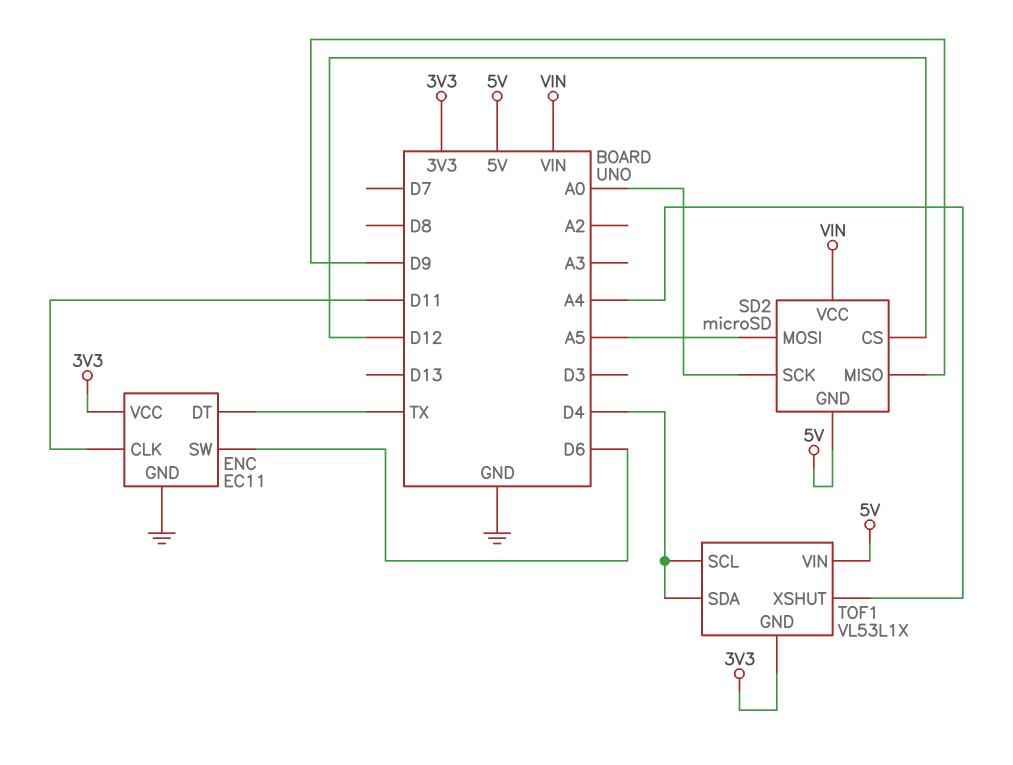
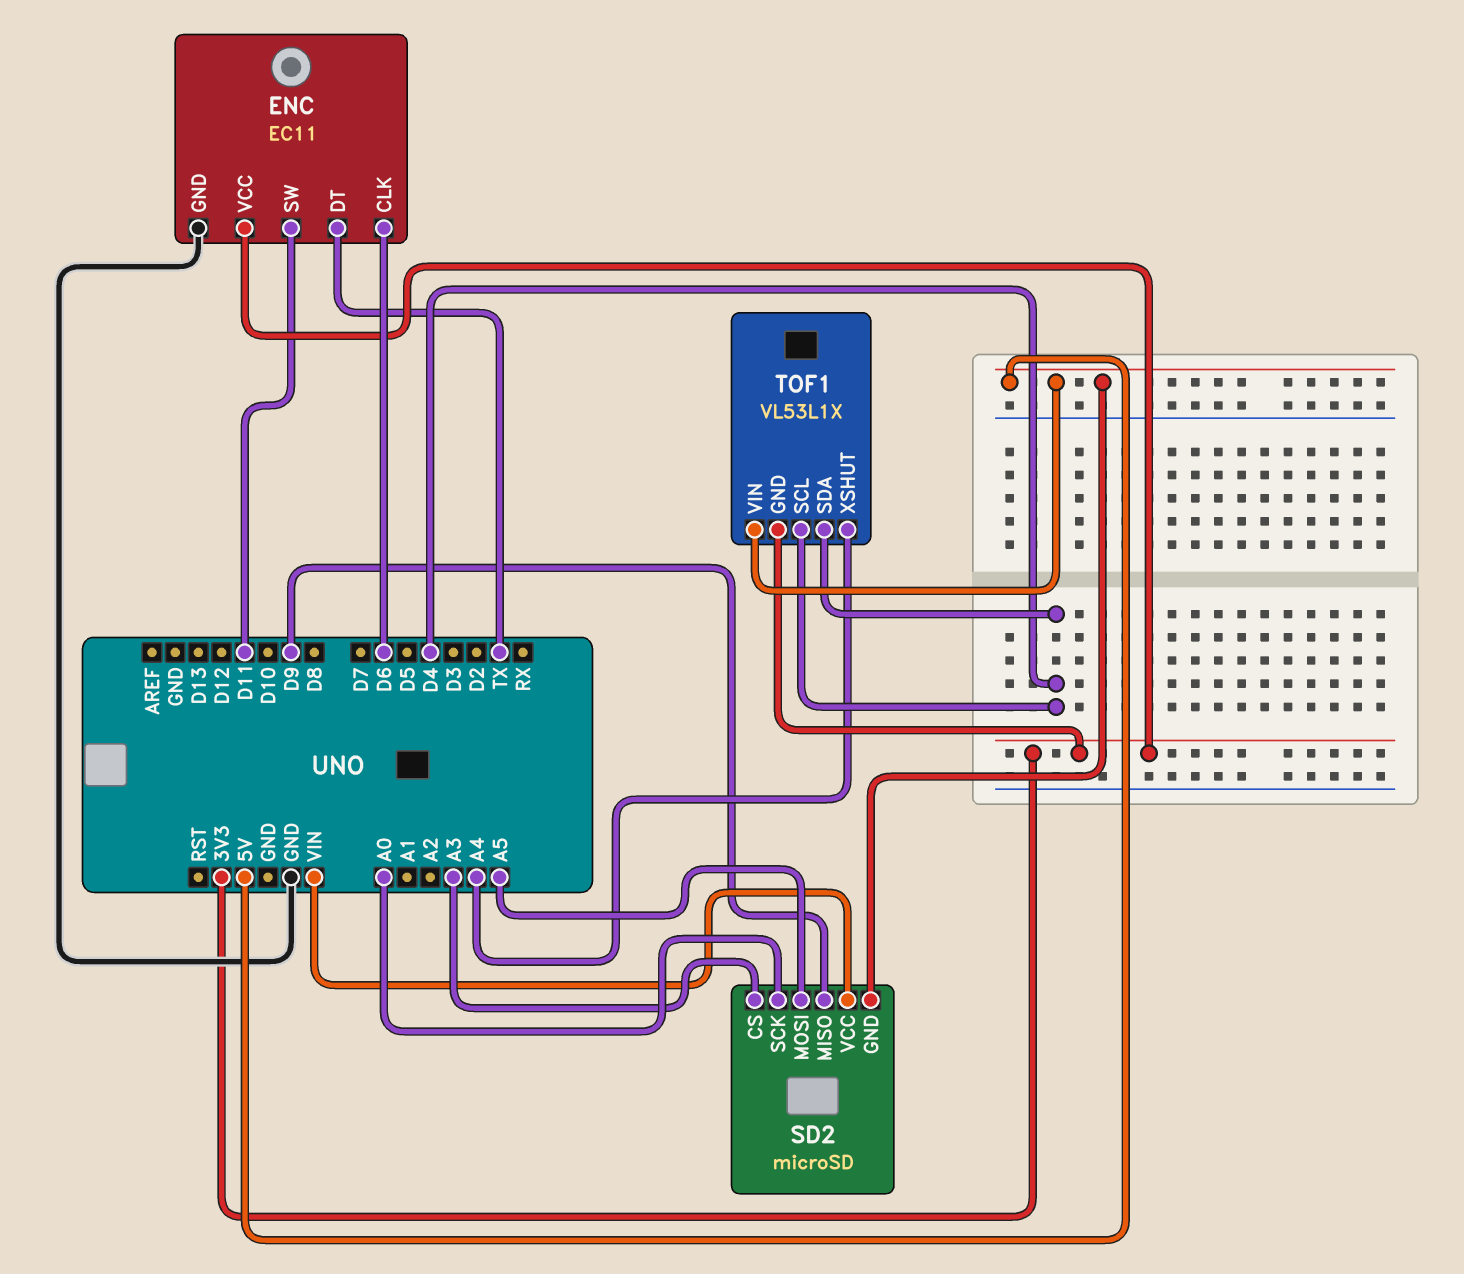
ENC pin CLK: D11 -> D6
ENC pin SW: D6 -> D11
SD2 pin CS: D12 -> A3

